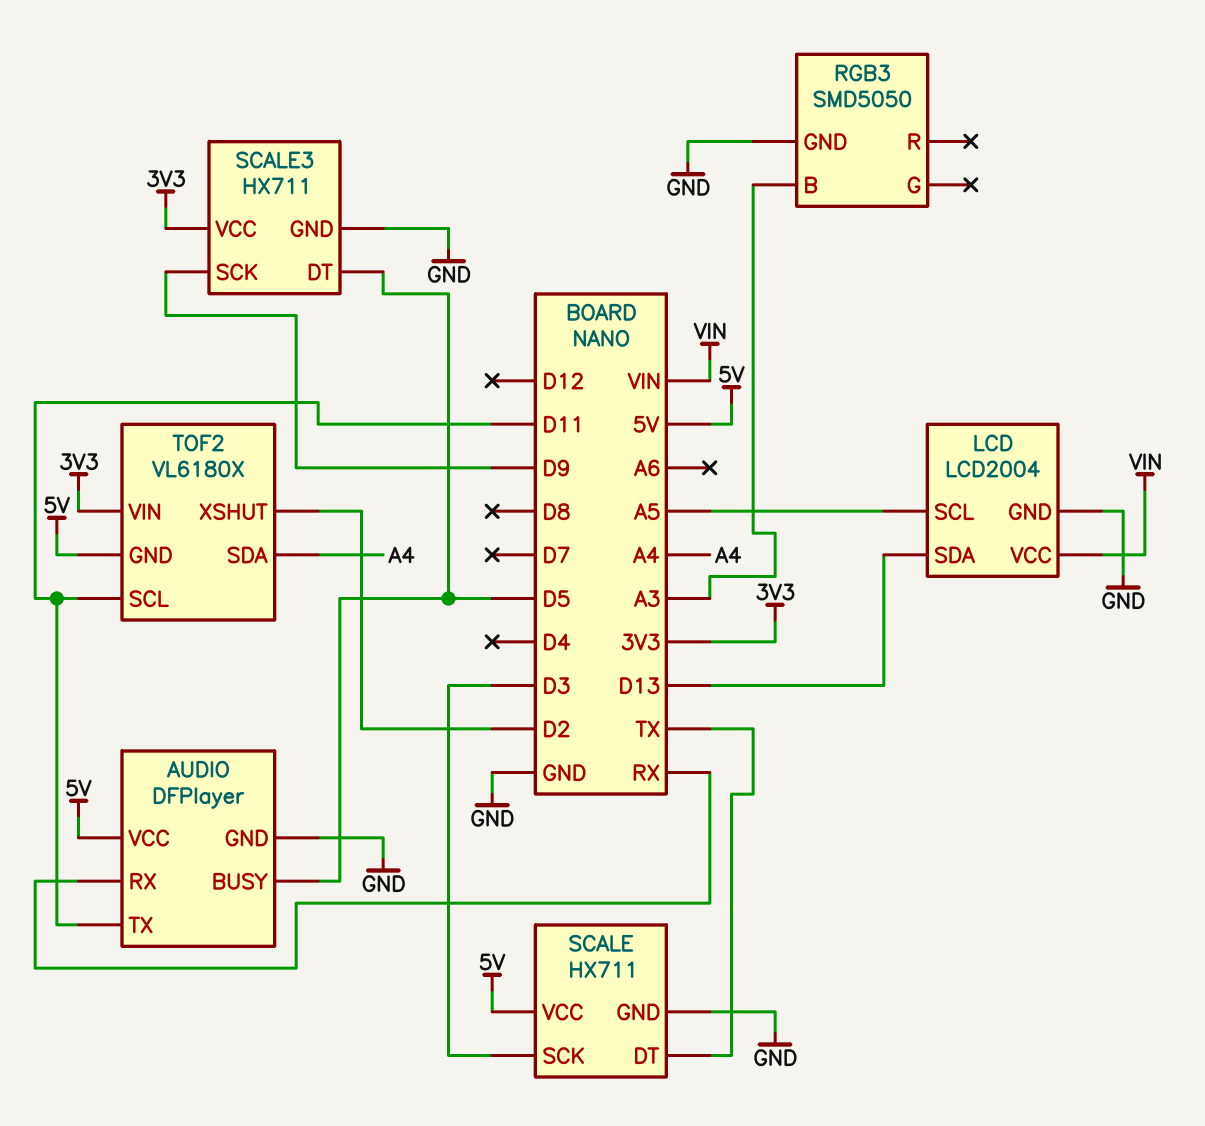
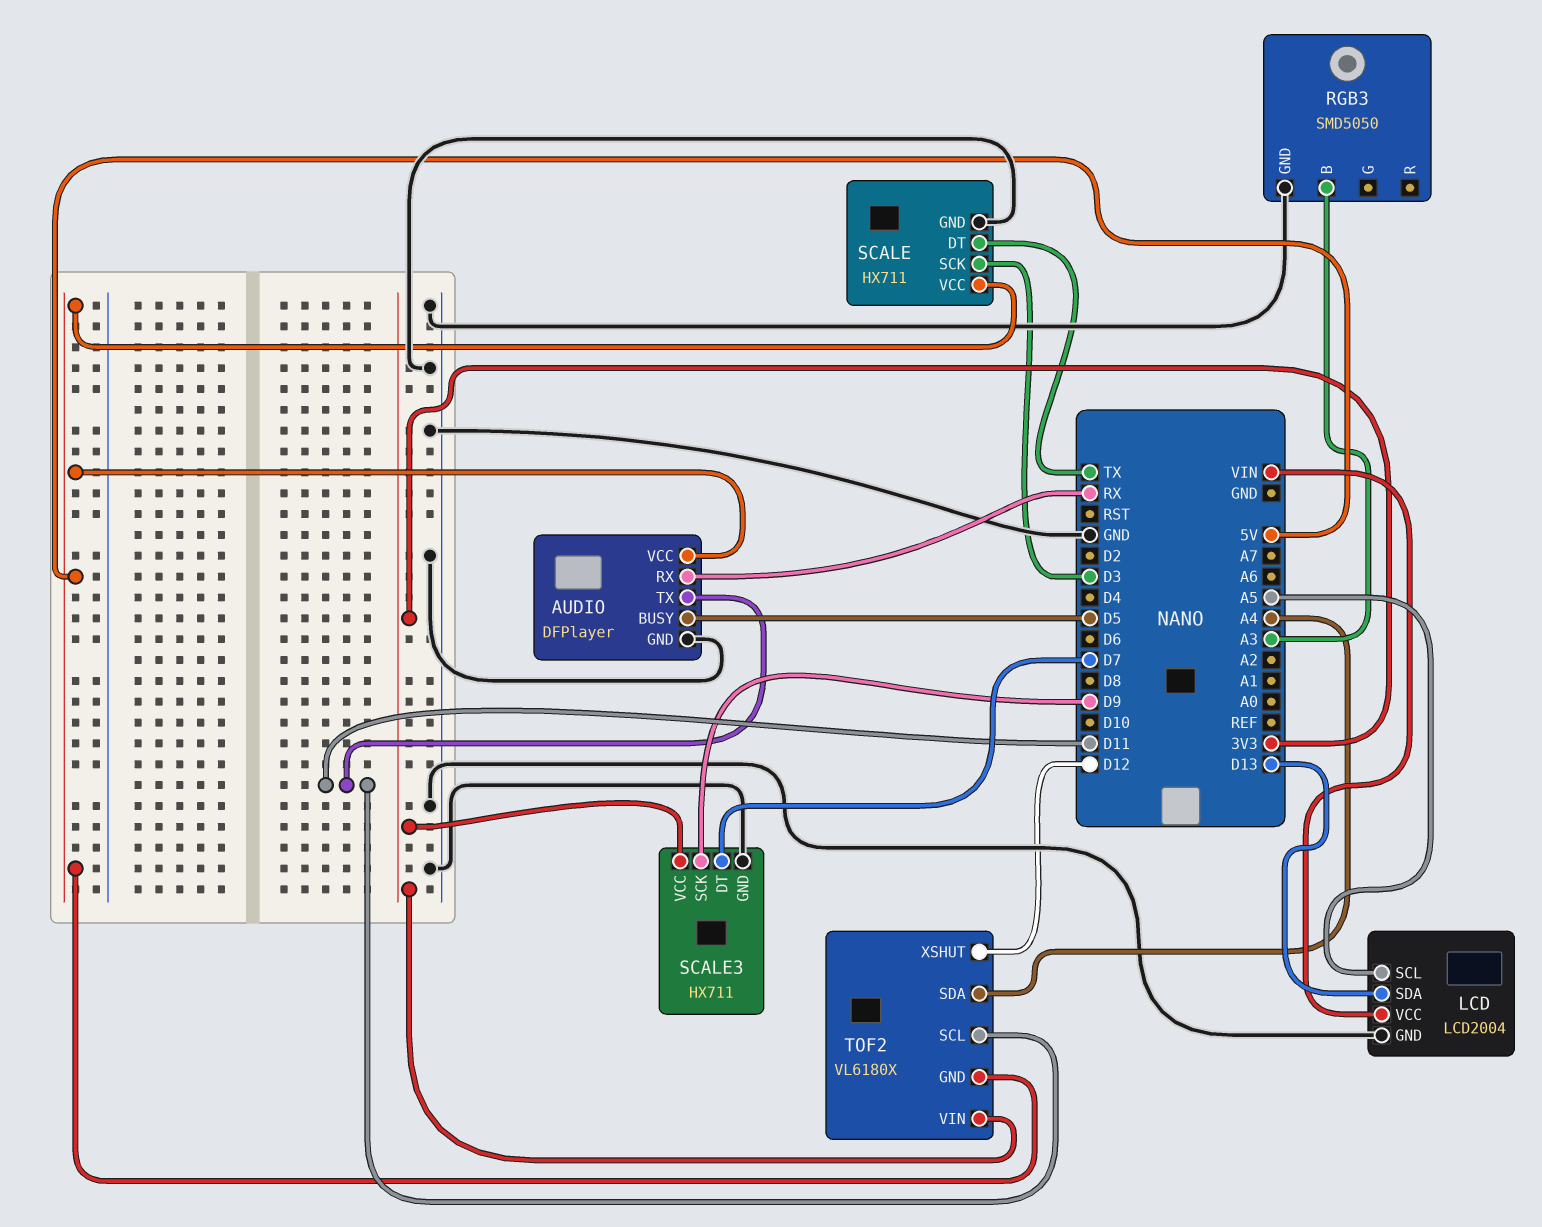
SCALE3 pin DT: D5 -> D7
TOF2 pin XSHUT: D2 -> D12

